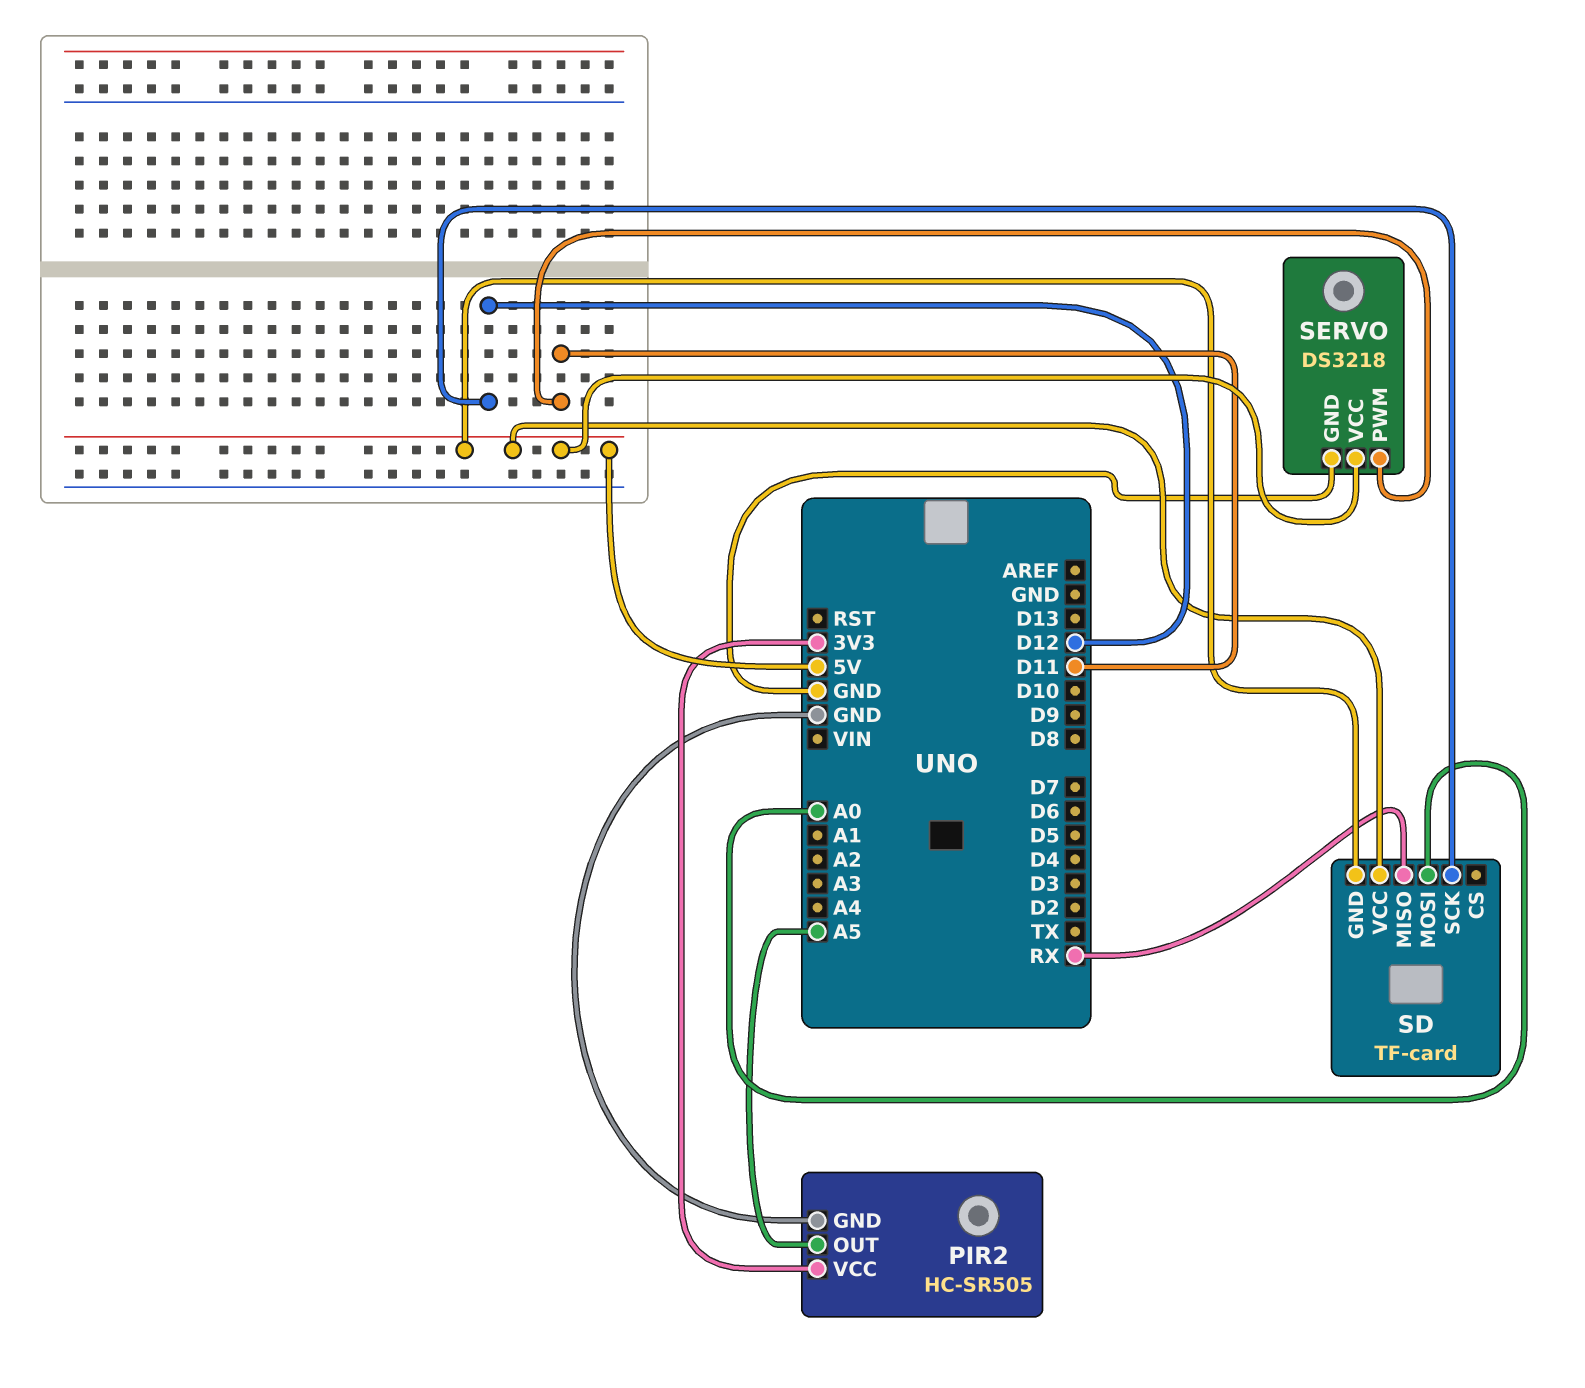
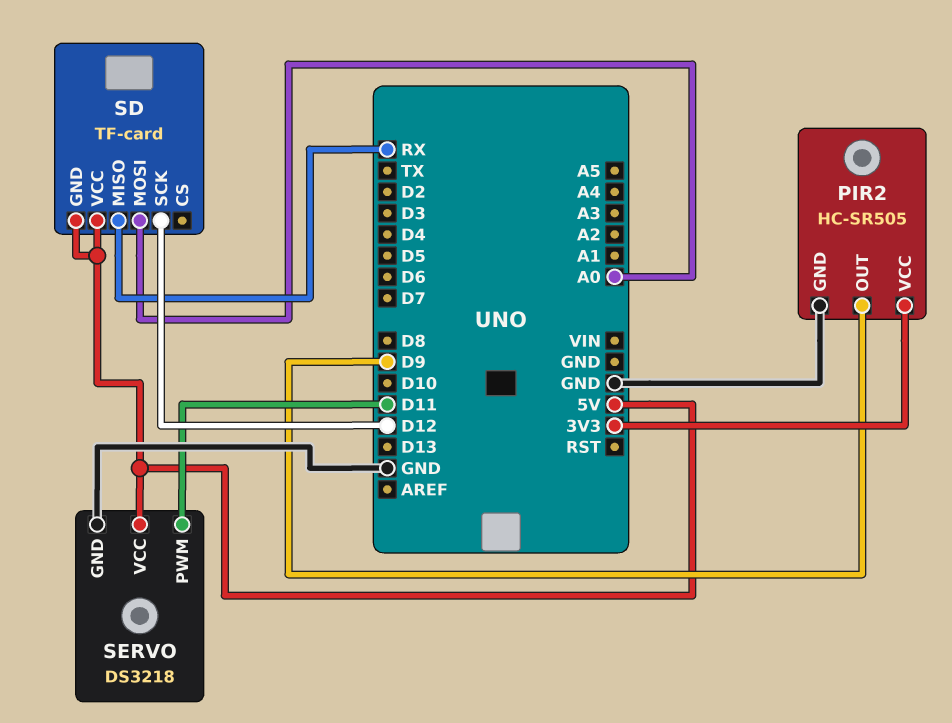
PIR2 pin OUT: A5 -> D9

